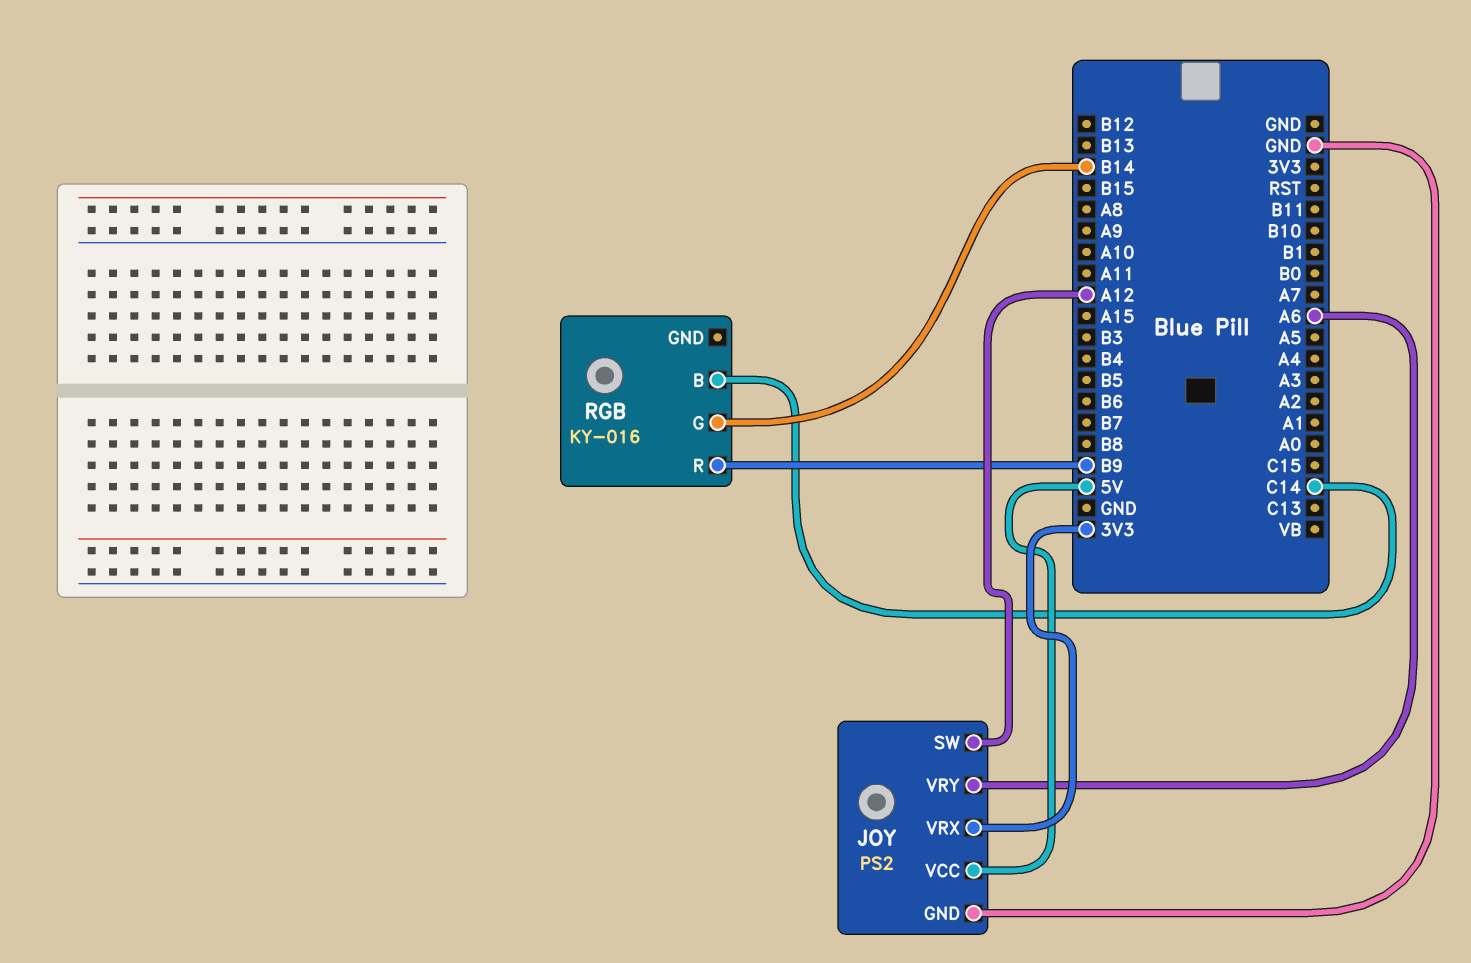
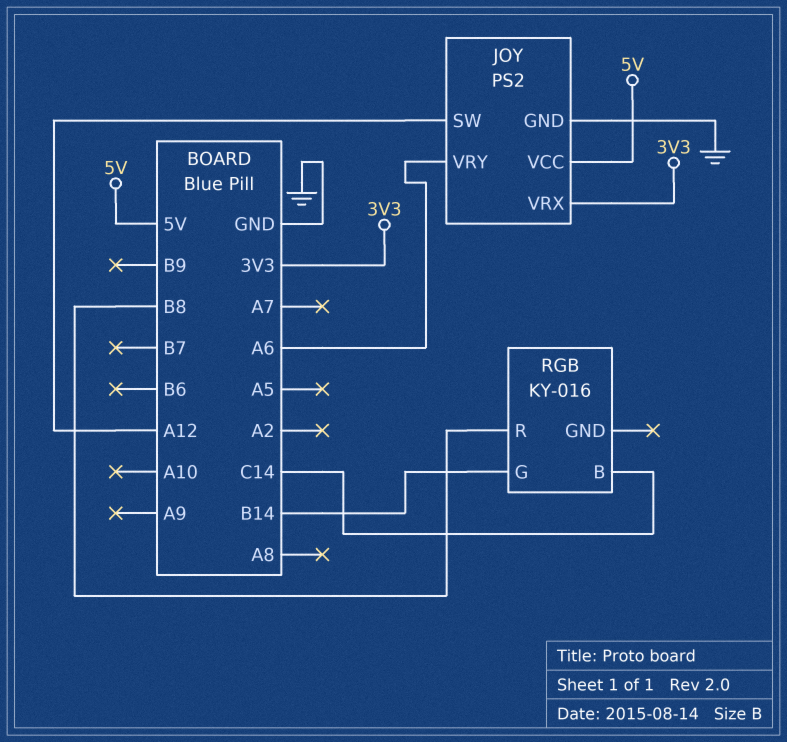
RGB pin R: B9 -> B8

